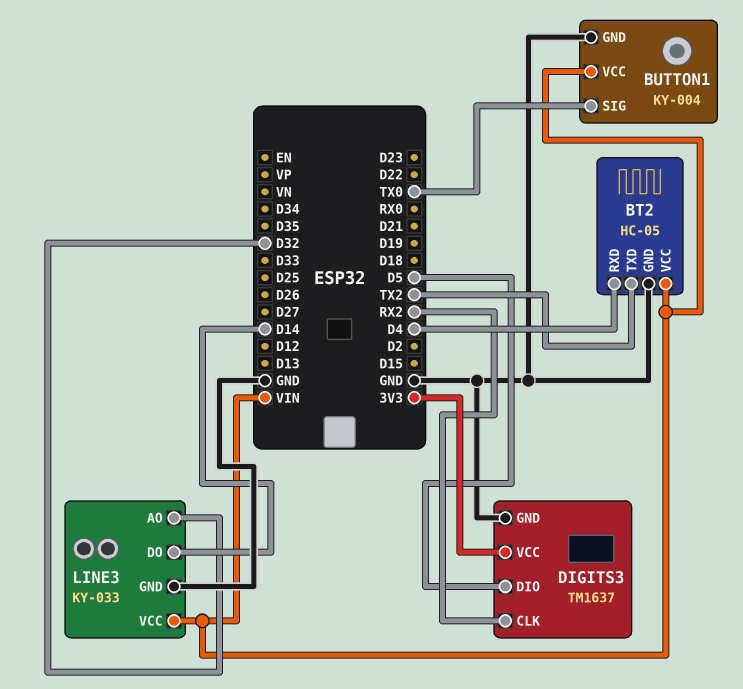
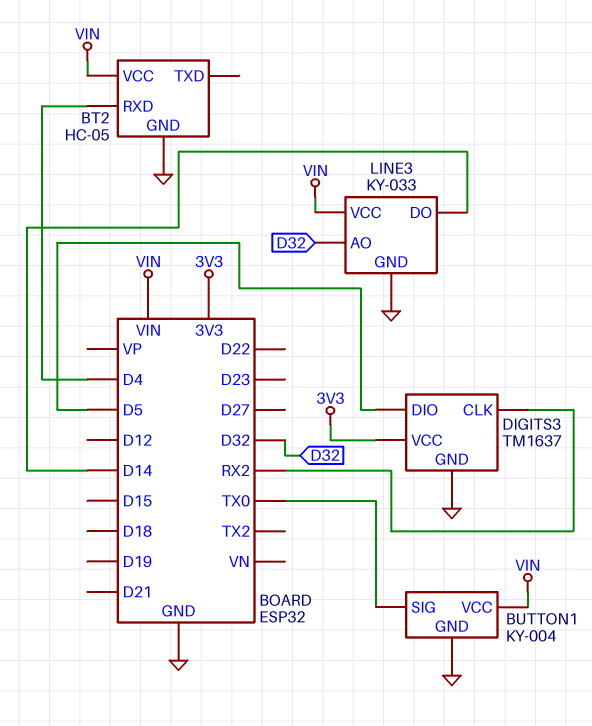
BT2 pin TXD: TX2 -> none

